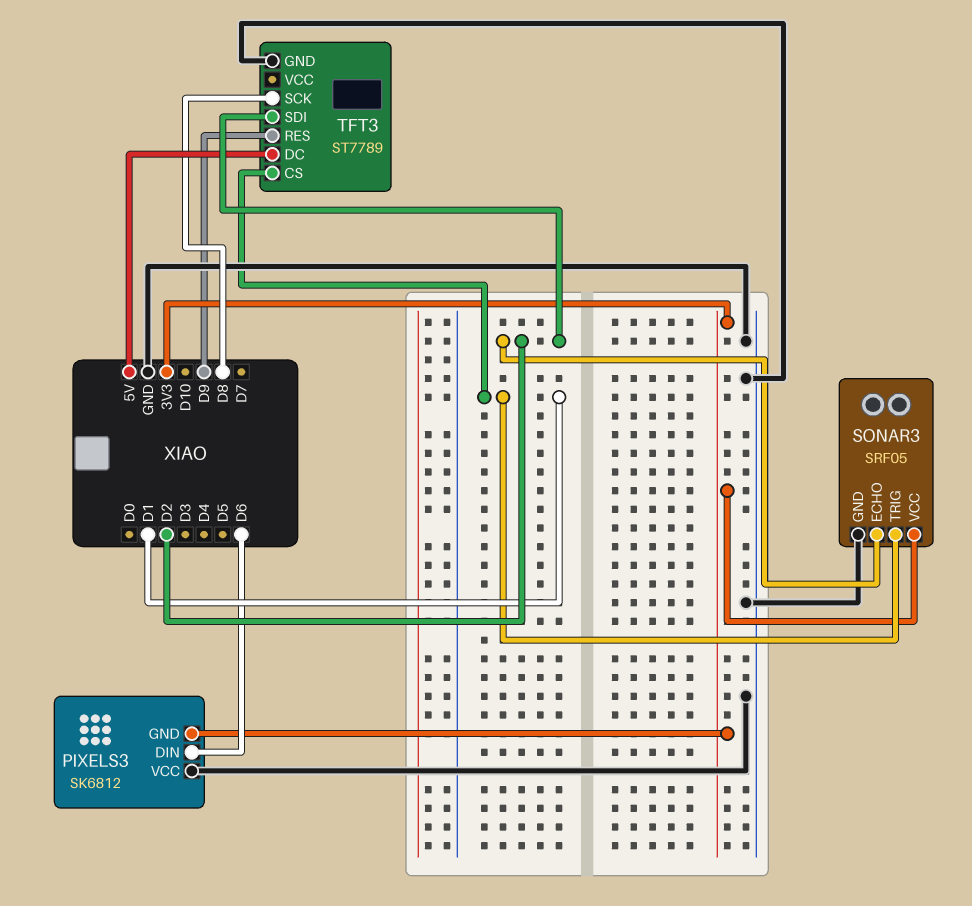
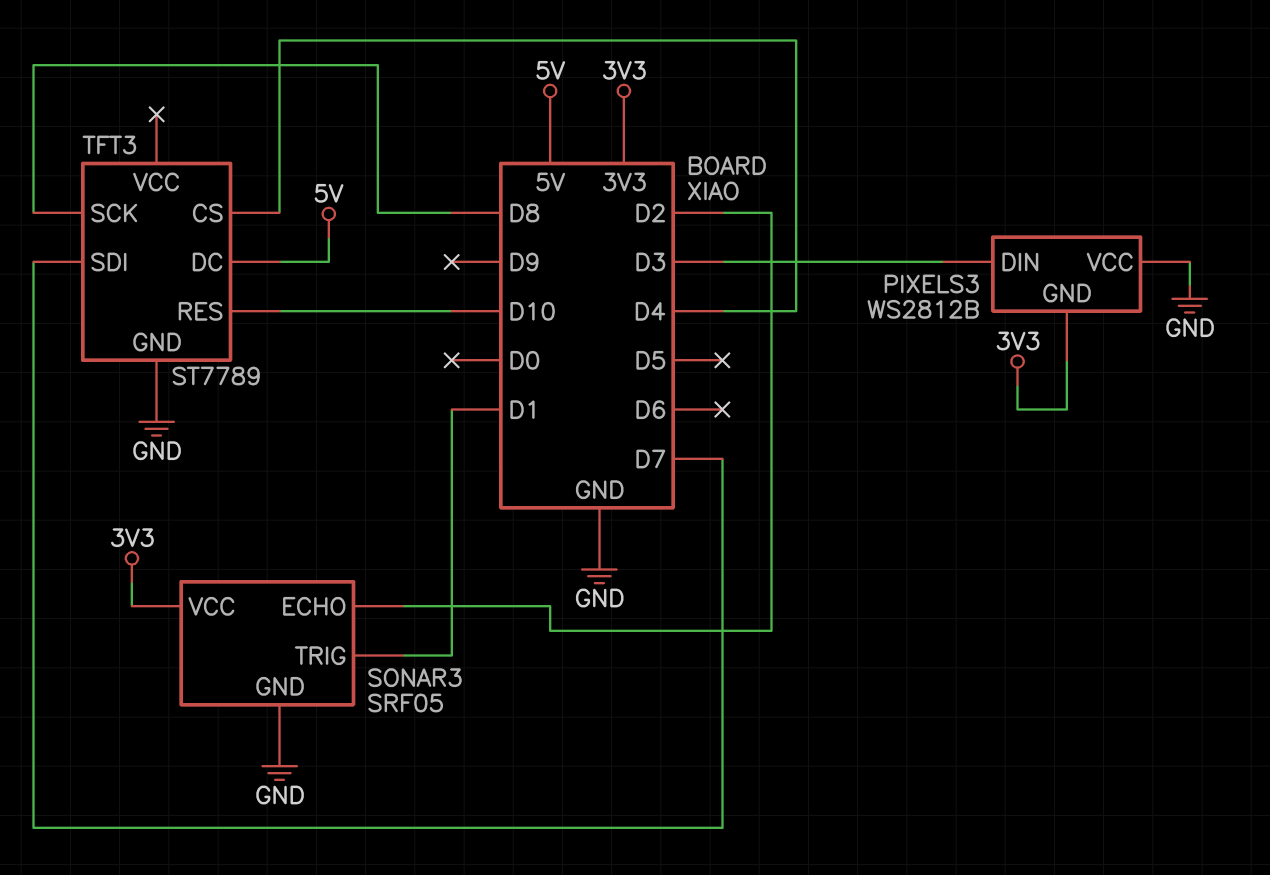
PIXELS3: SK6812 -> WS2812B
PIXELS3 pin DIN: D6 -> D3
TFT3 pin CS: D1 -> D4
TFT3 pin RES: D9 -> D10
TFT3 pin SDI: D2 -> D7

